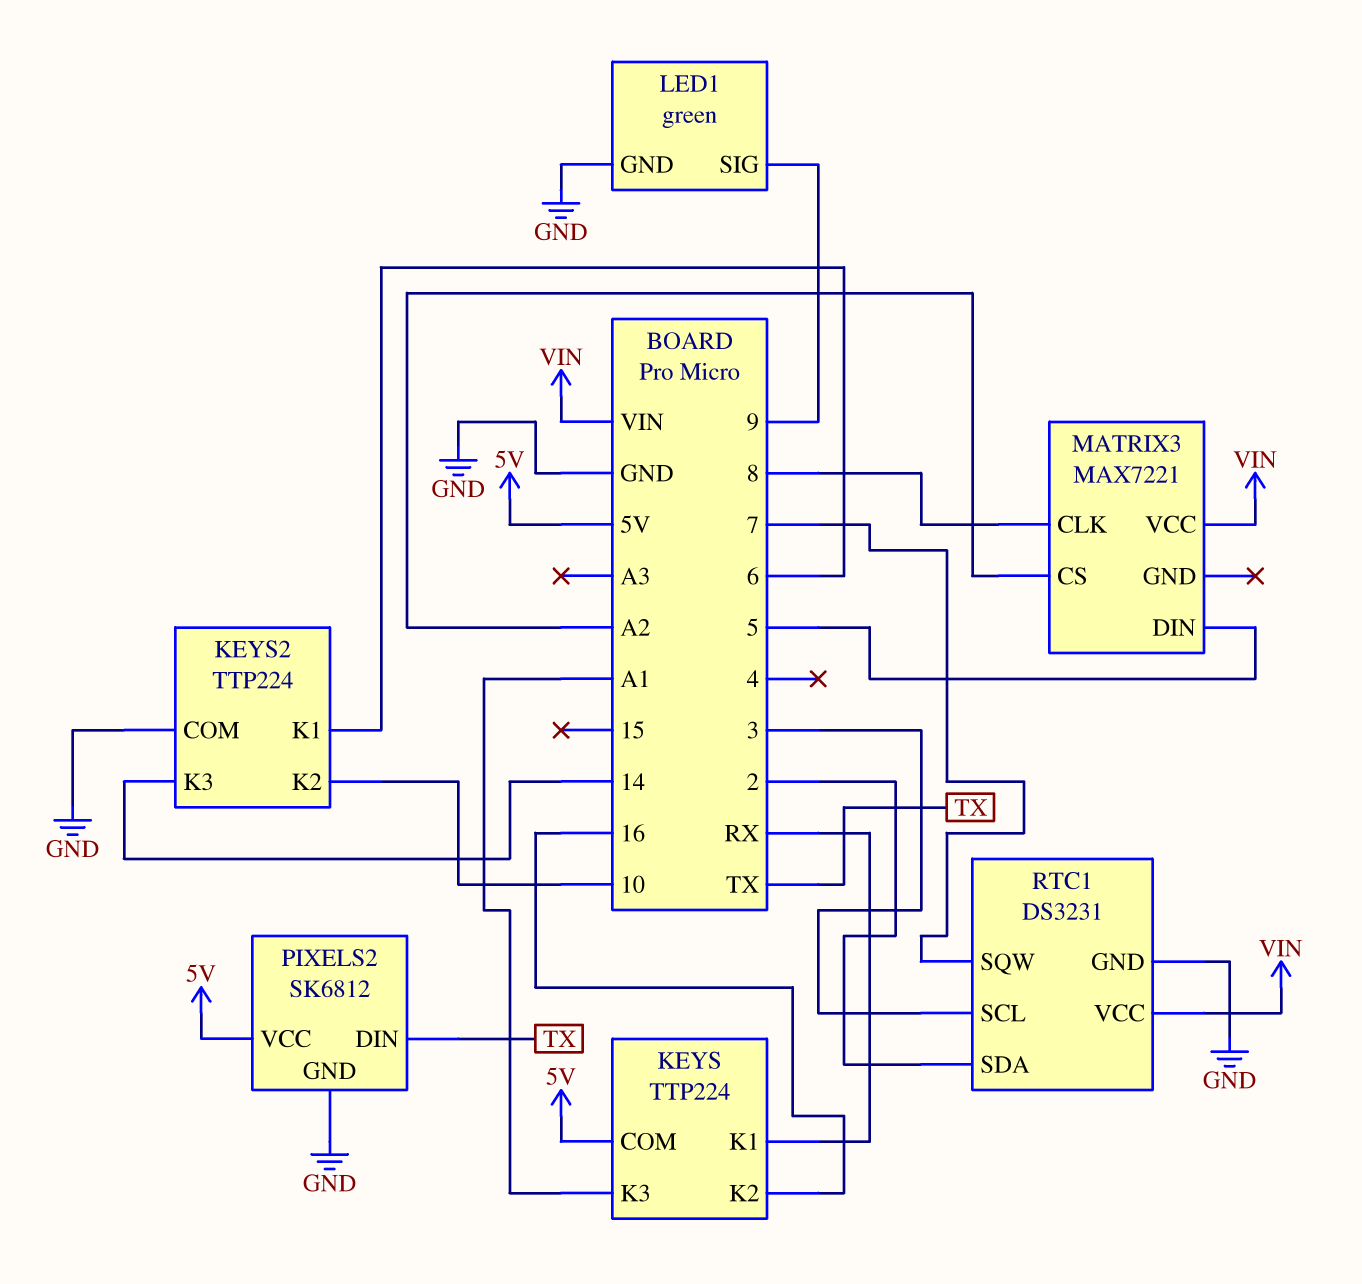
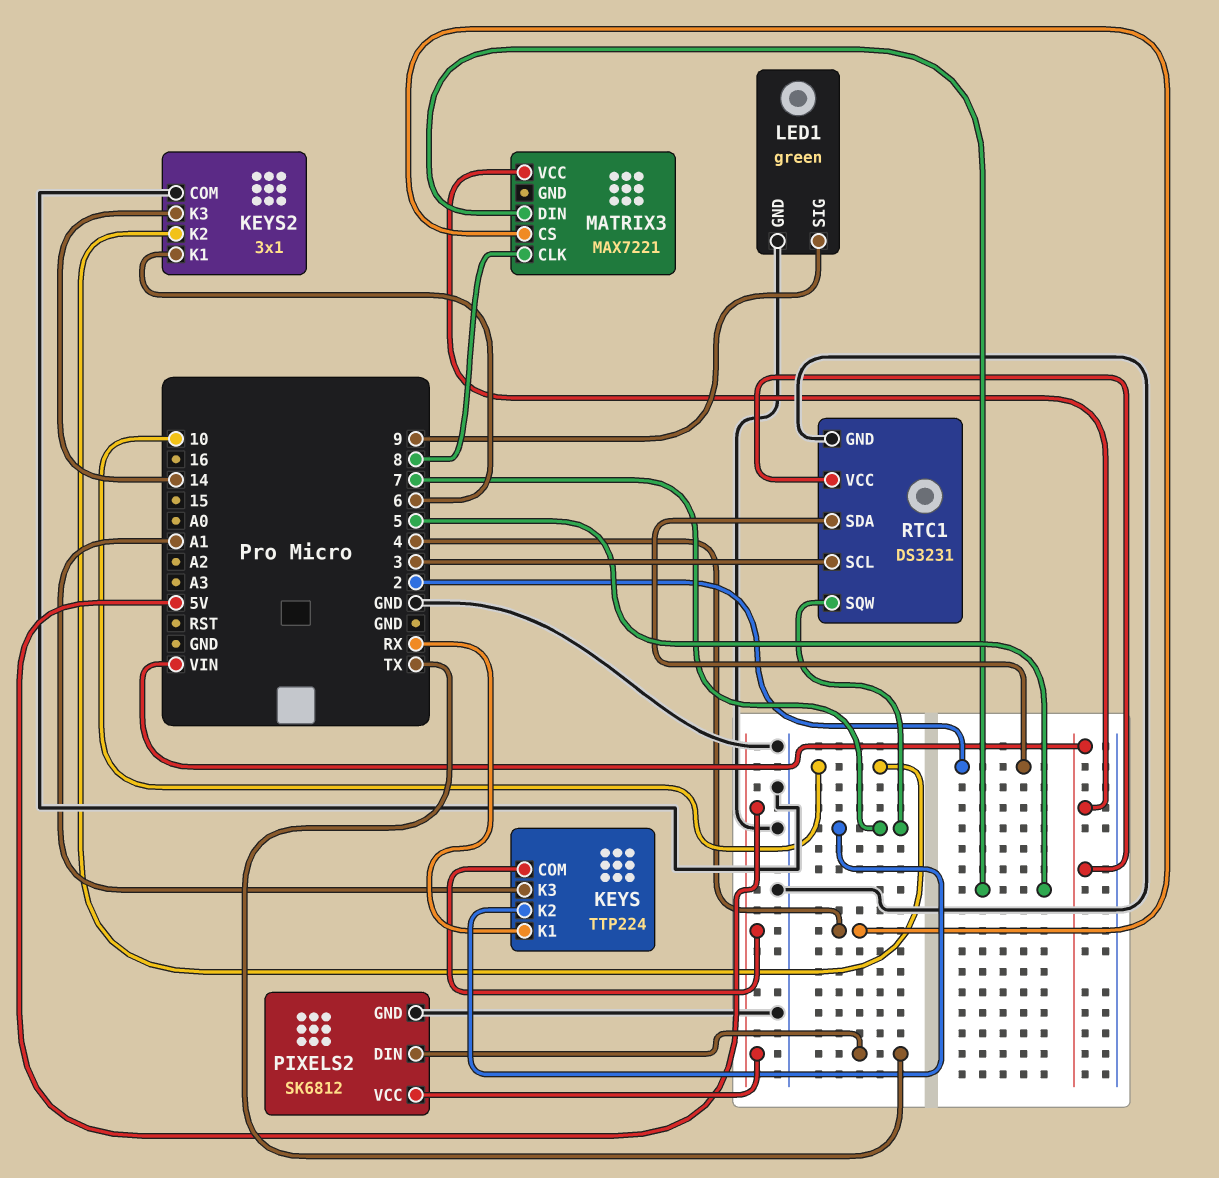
KEYS pin K2: 16 -> 7
KEYS2: TTP224 -> 3x1
MATRIX3 pin CS: A2 -> 4

